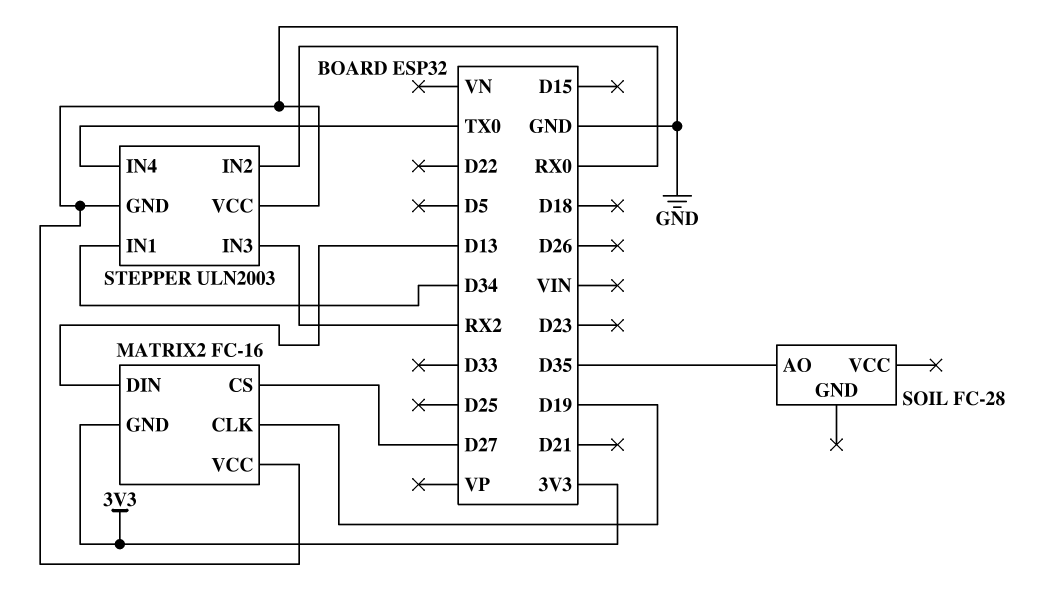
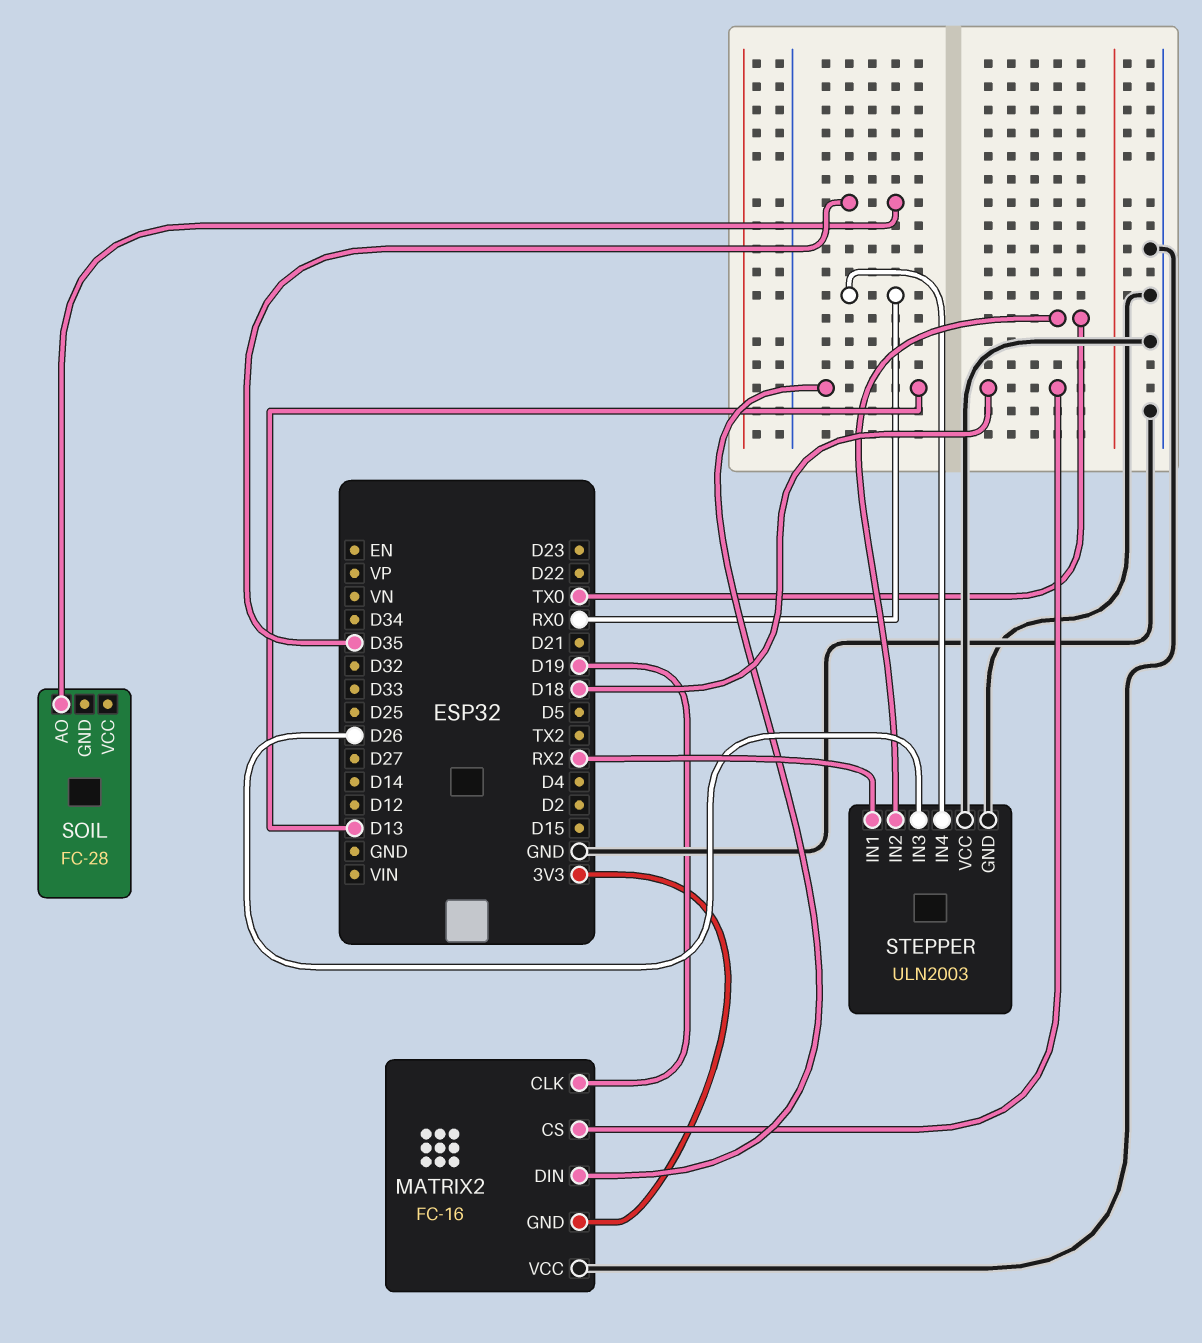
MATRIX2 pin CS: D27 -> D18
STEPPER pin IN1: D34 -> RX2
STEPPER pin IN2: RX0 -> TX0
STEPPER pin IN3: RX2 -> D26
STEPPER pin IN4: TX0 -> RX0

